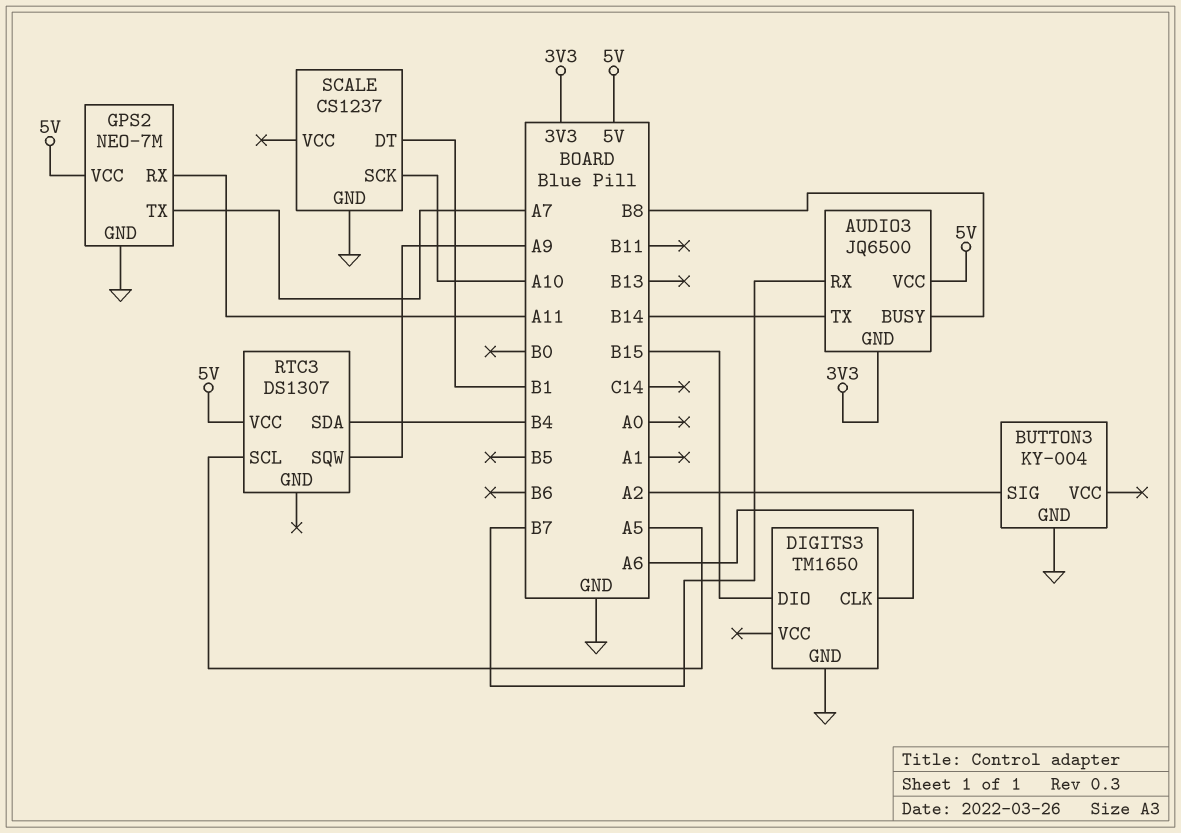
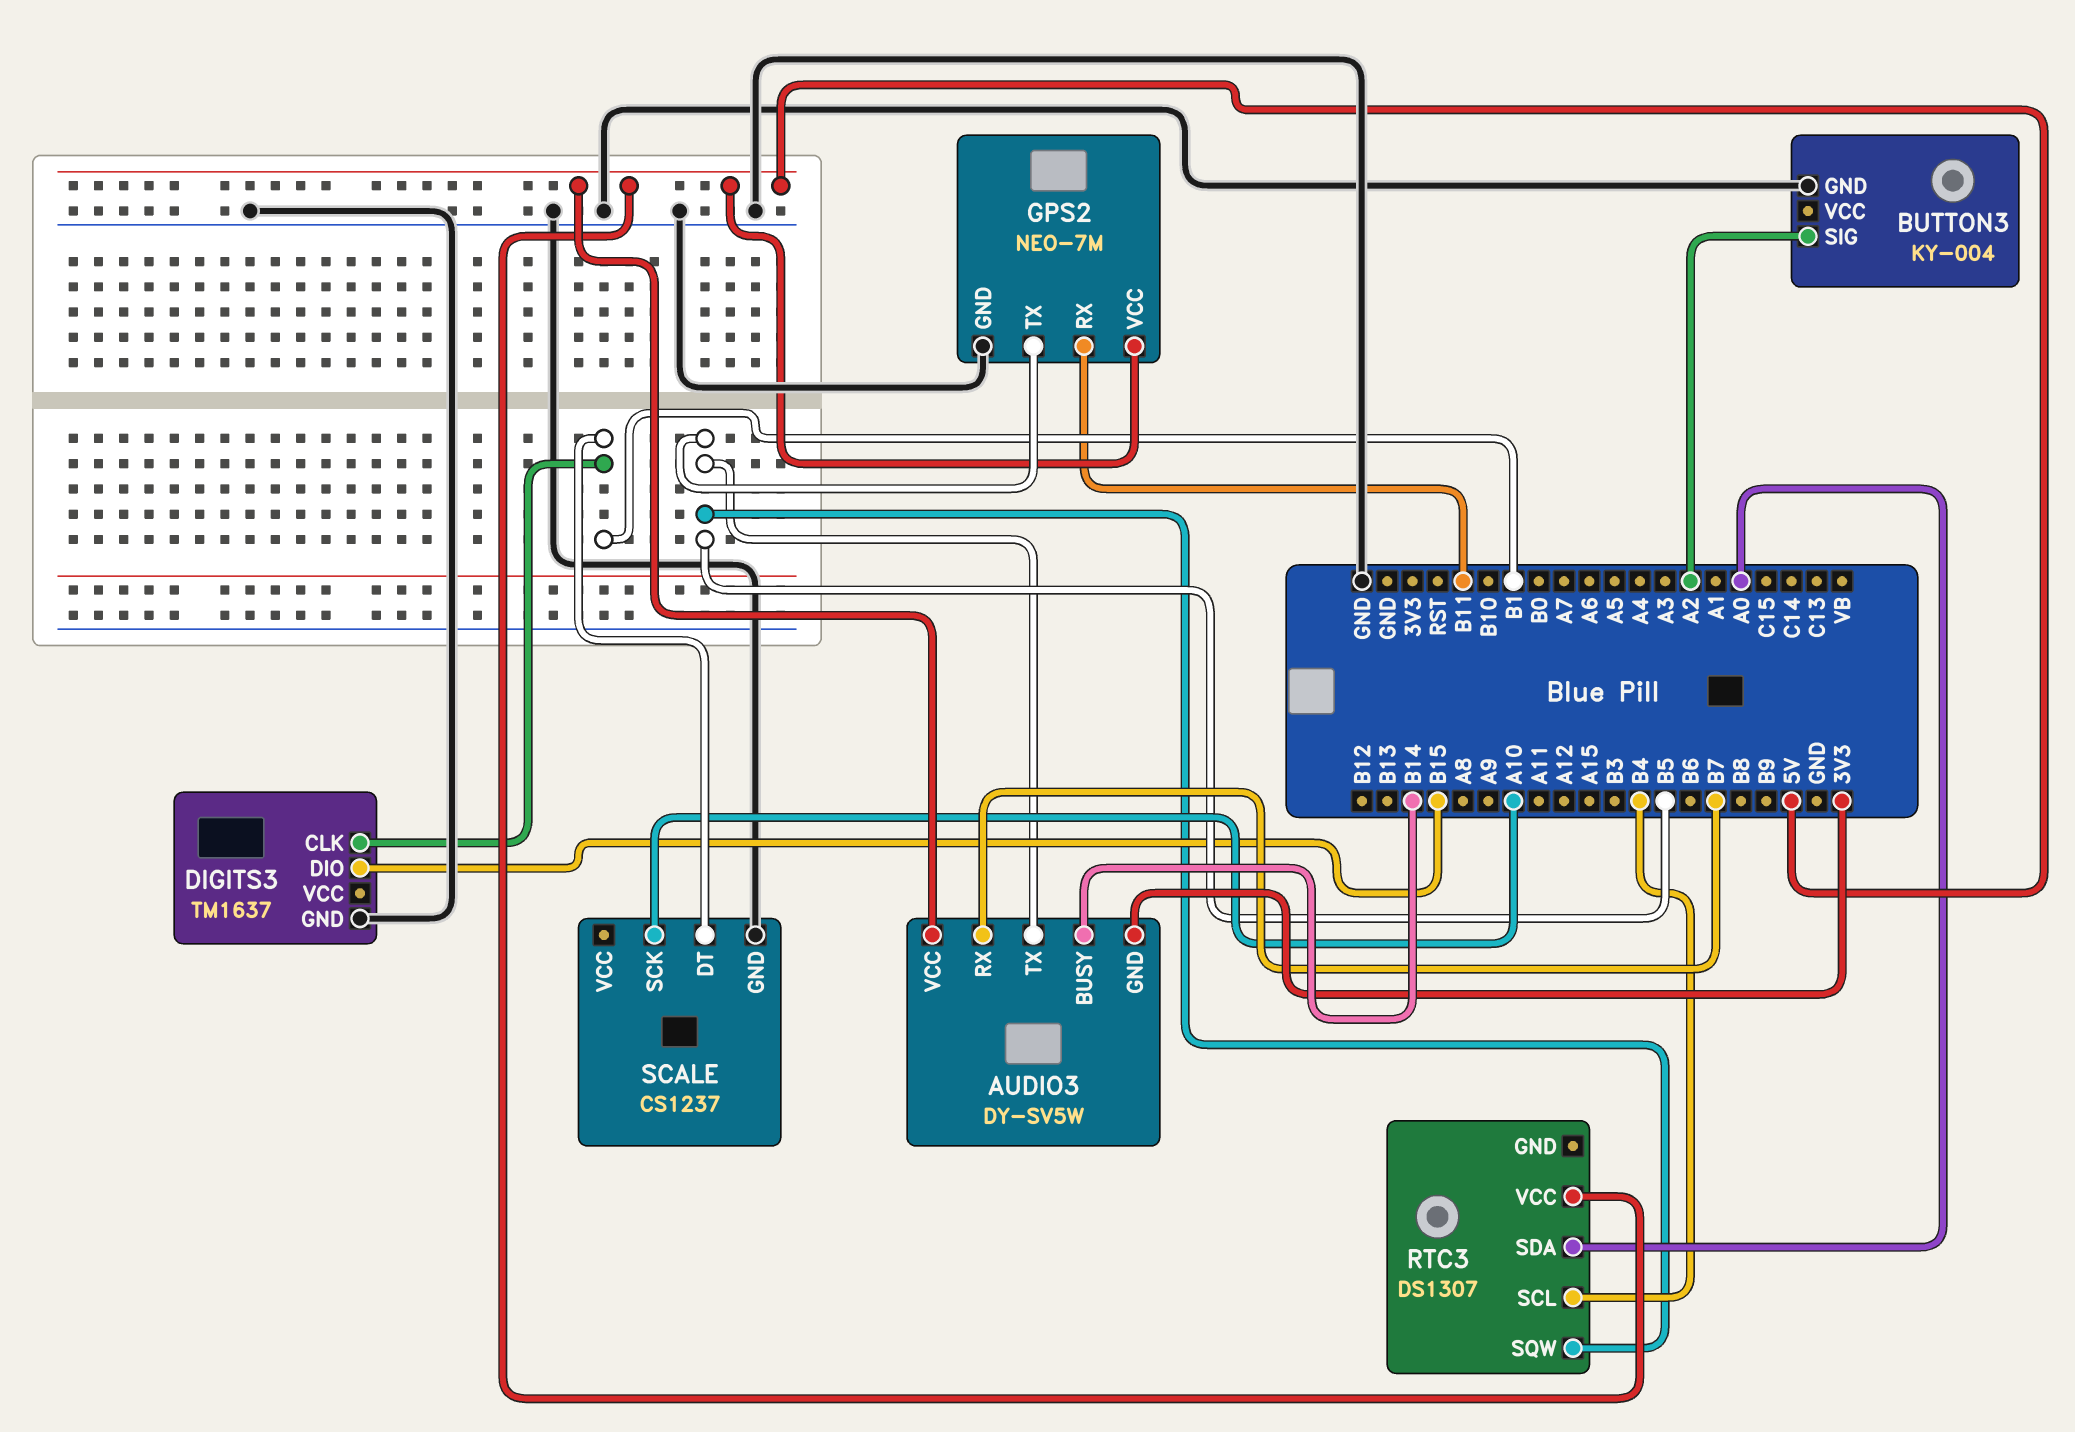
AUDIO3: JQ6500 -> DY-SV5W
AUDIO3 pin BUSY: B8 -> B14
AUDIO3 pin TX: B14 -> B5
DIGITS3: TM1650 -> TM1637
DIGITS3 pin CLK: A6 -> B1
GPS2 pin RX: A11 -> B11
GPS2 pin TX: A7 -> B5
RTC3 pin SCL: A5 -> B4
RTC3 pin SDA: B4 -> A0
RTC3 pin SQW: A9 -> B5

